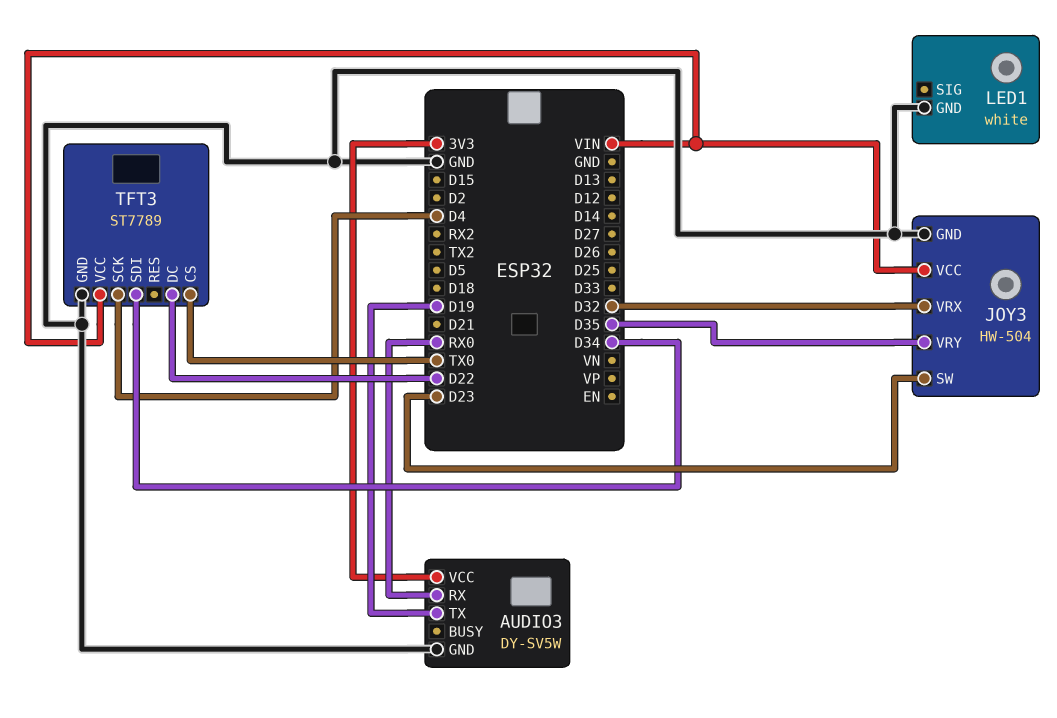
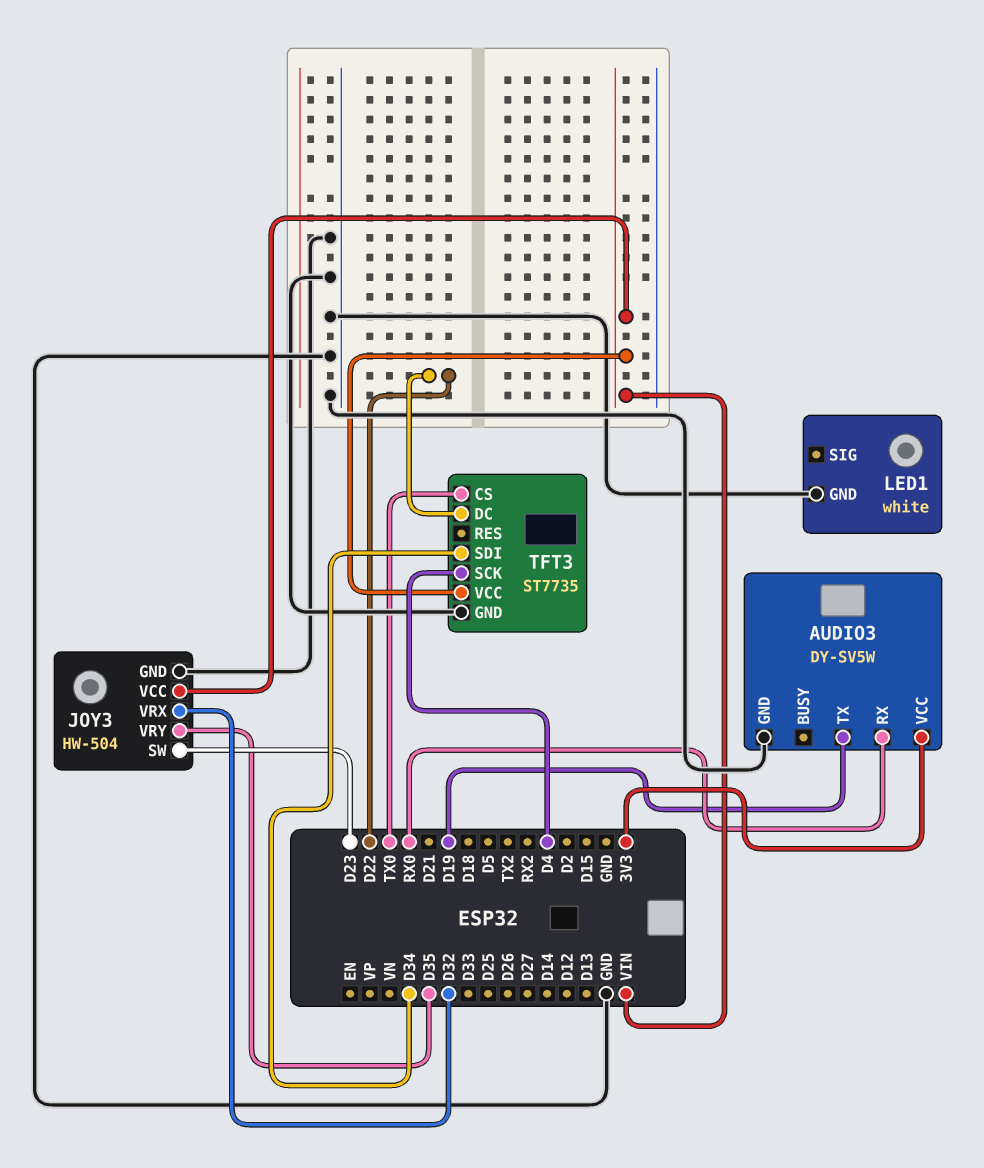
TFT3: ST7789 -> ST7735

